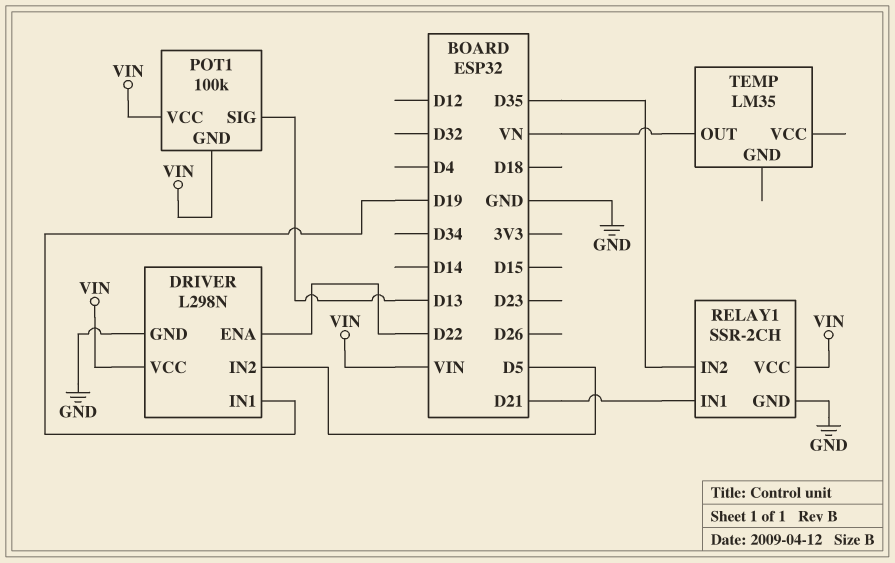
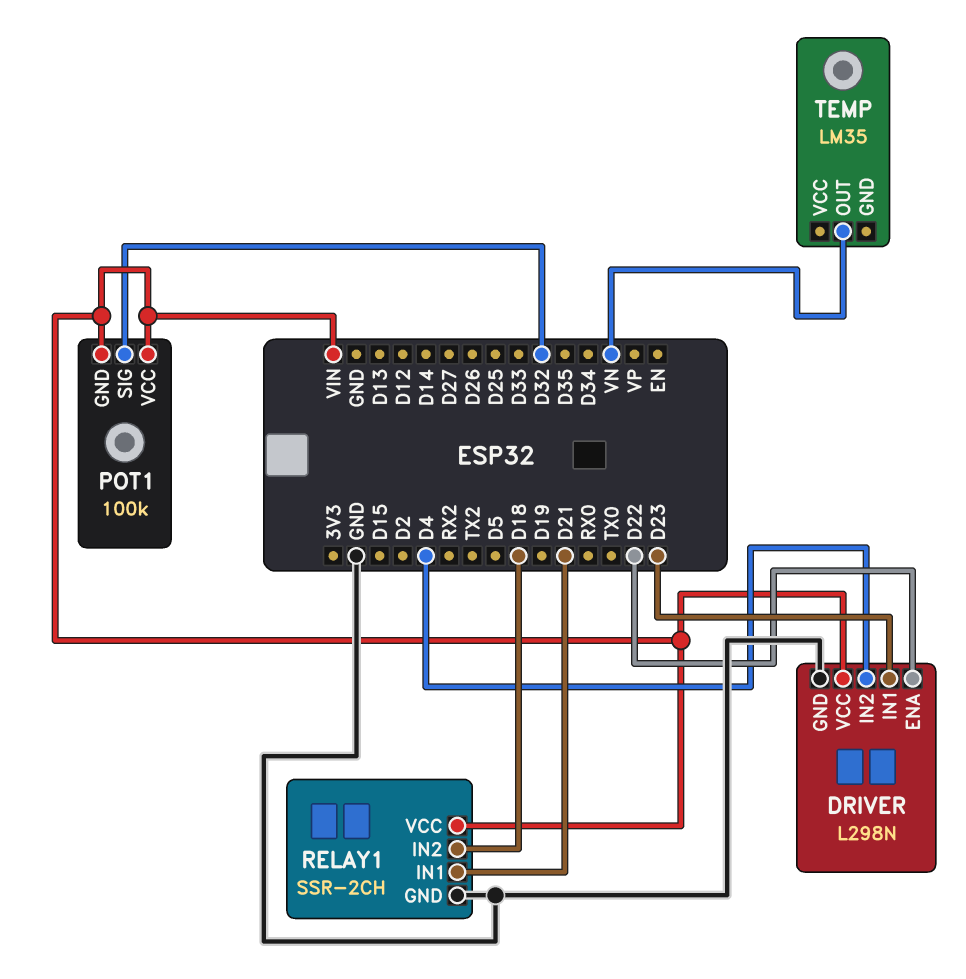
DRIVER pin IN1: D19 -> D23
DRIVER pin IN2: D5 -> D4
POT1 pin SIG: D13 -> D32
RELAY1 pin IN2: D35 -> D18

